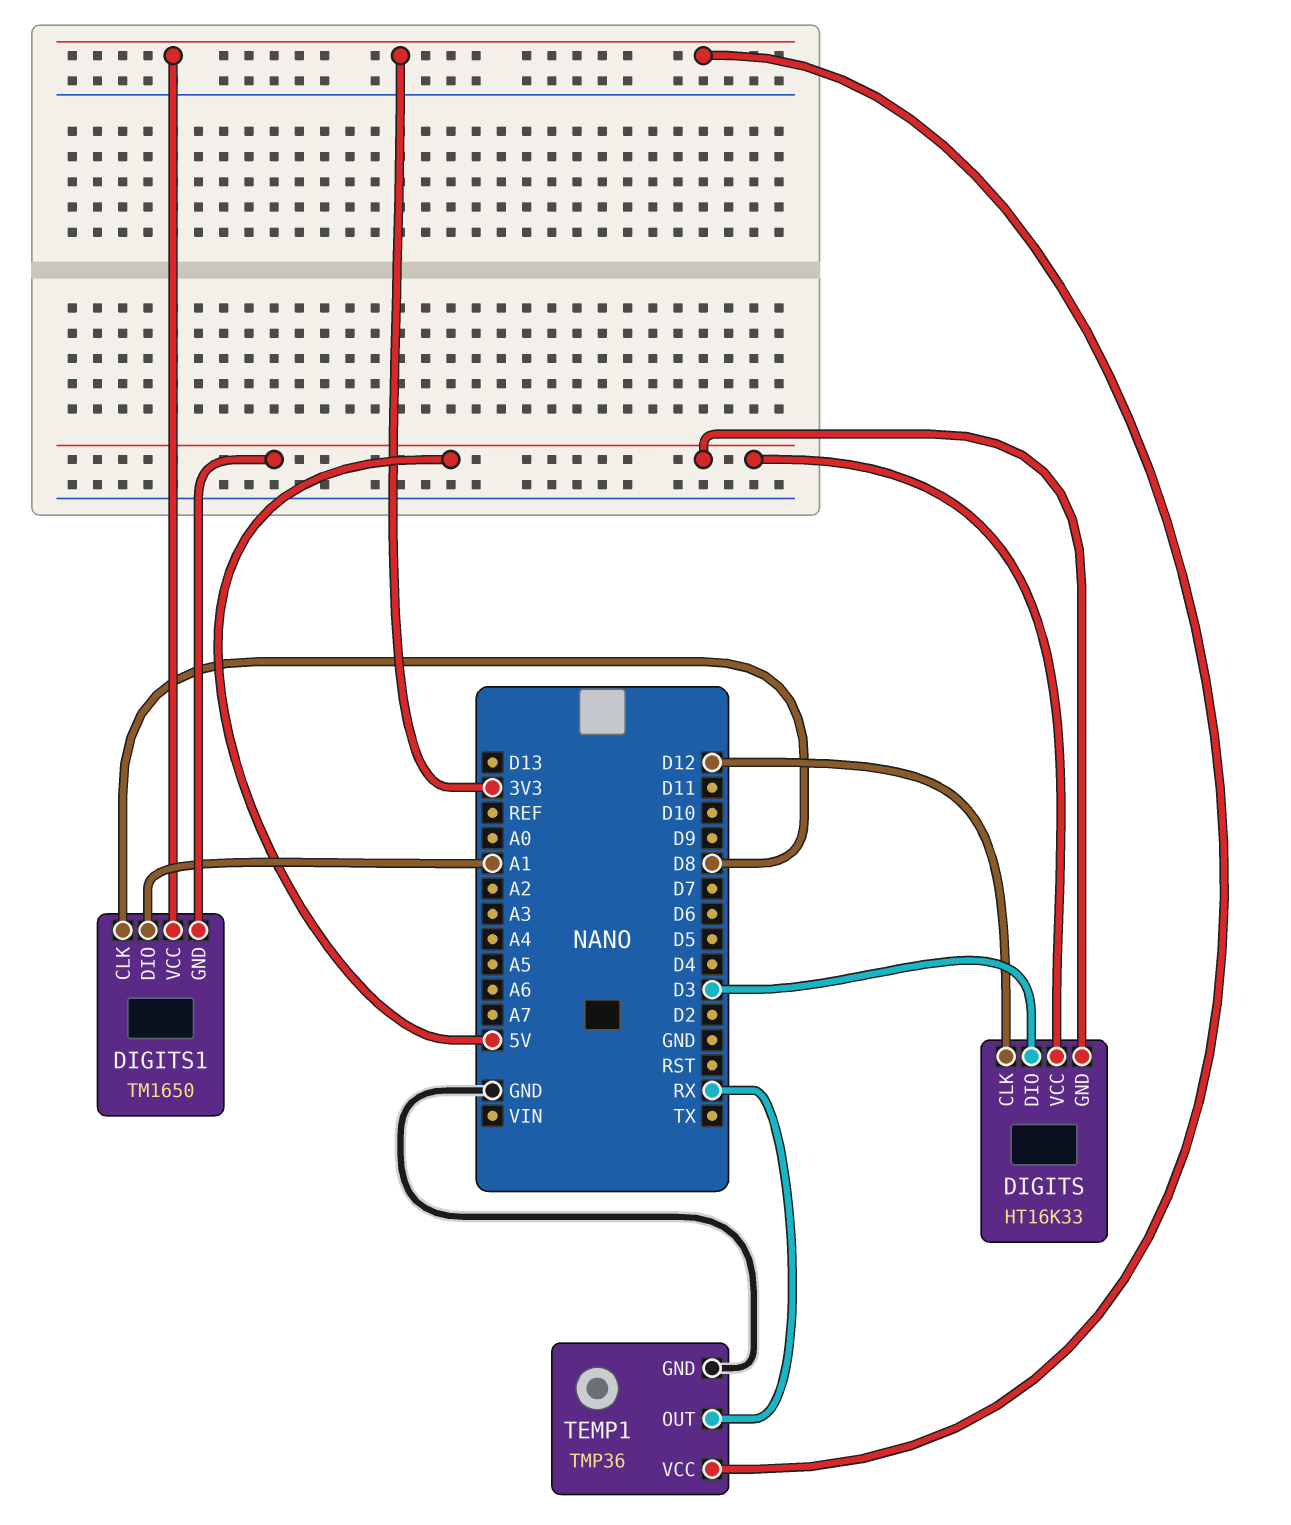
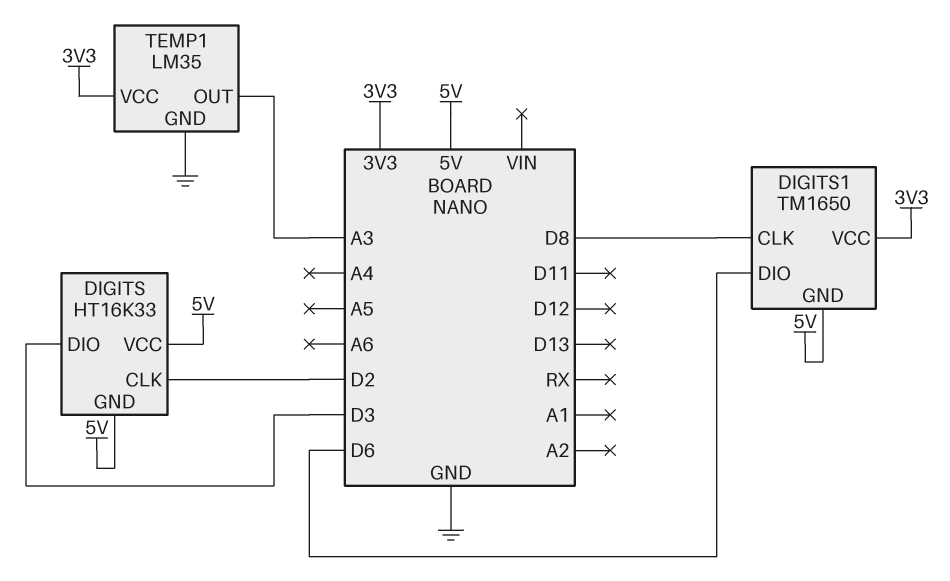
DIGITS pin CLK: D12 -> D2
DIGITS1 pin DIO: A1 -> D6
TEMP1: TMP36 -> LM35
TEMP1 pin OUT: RX -> A3

